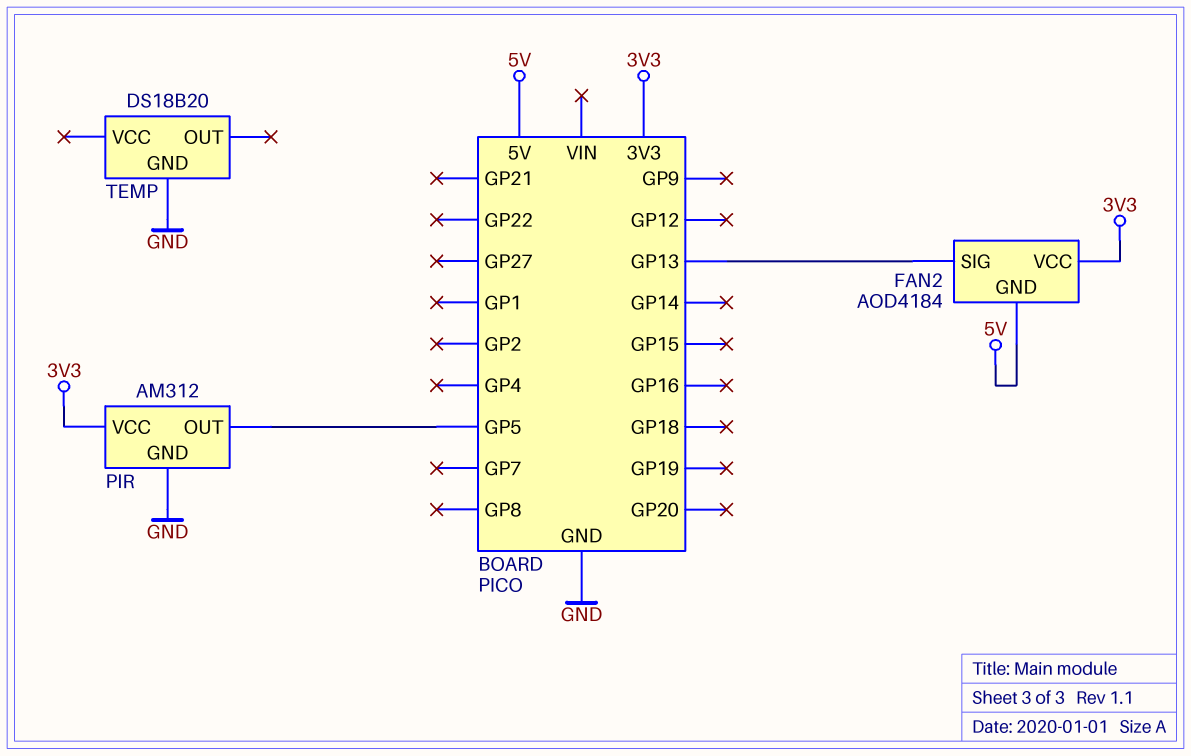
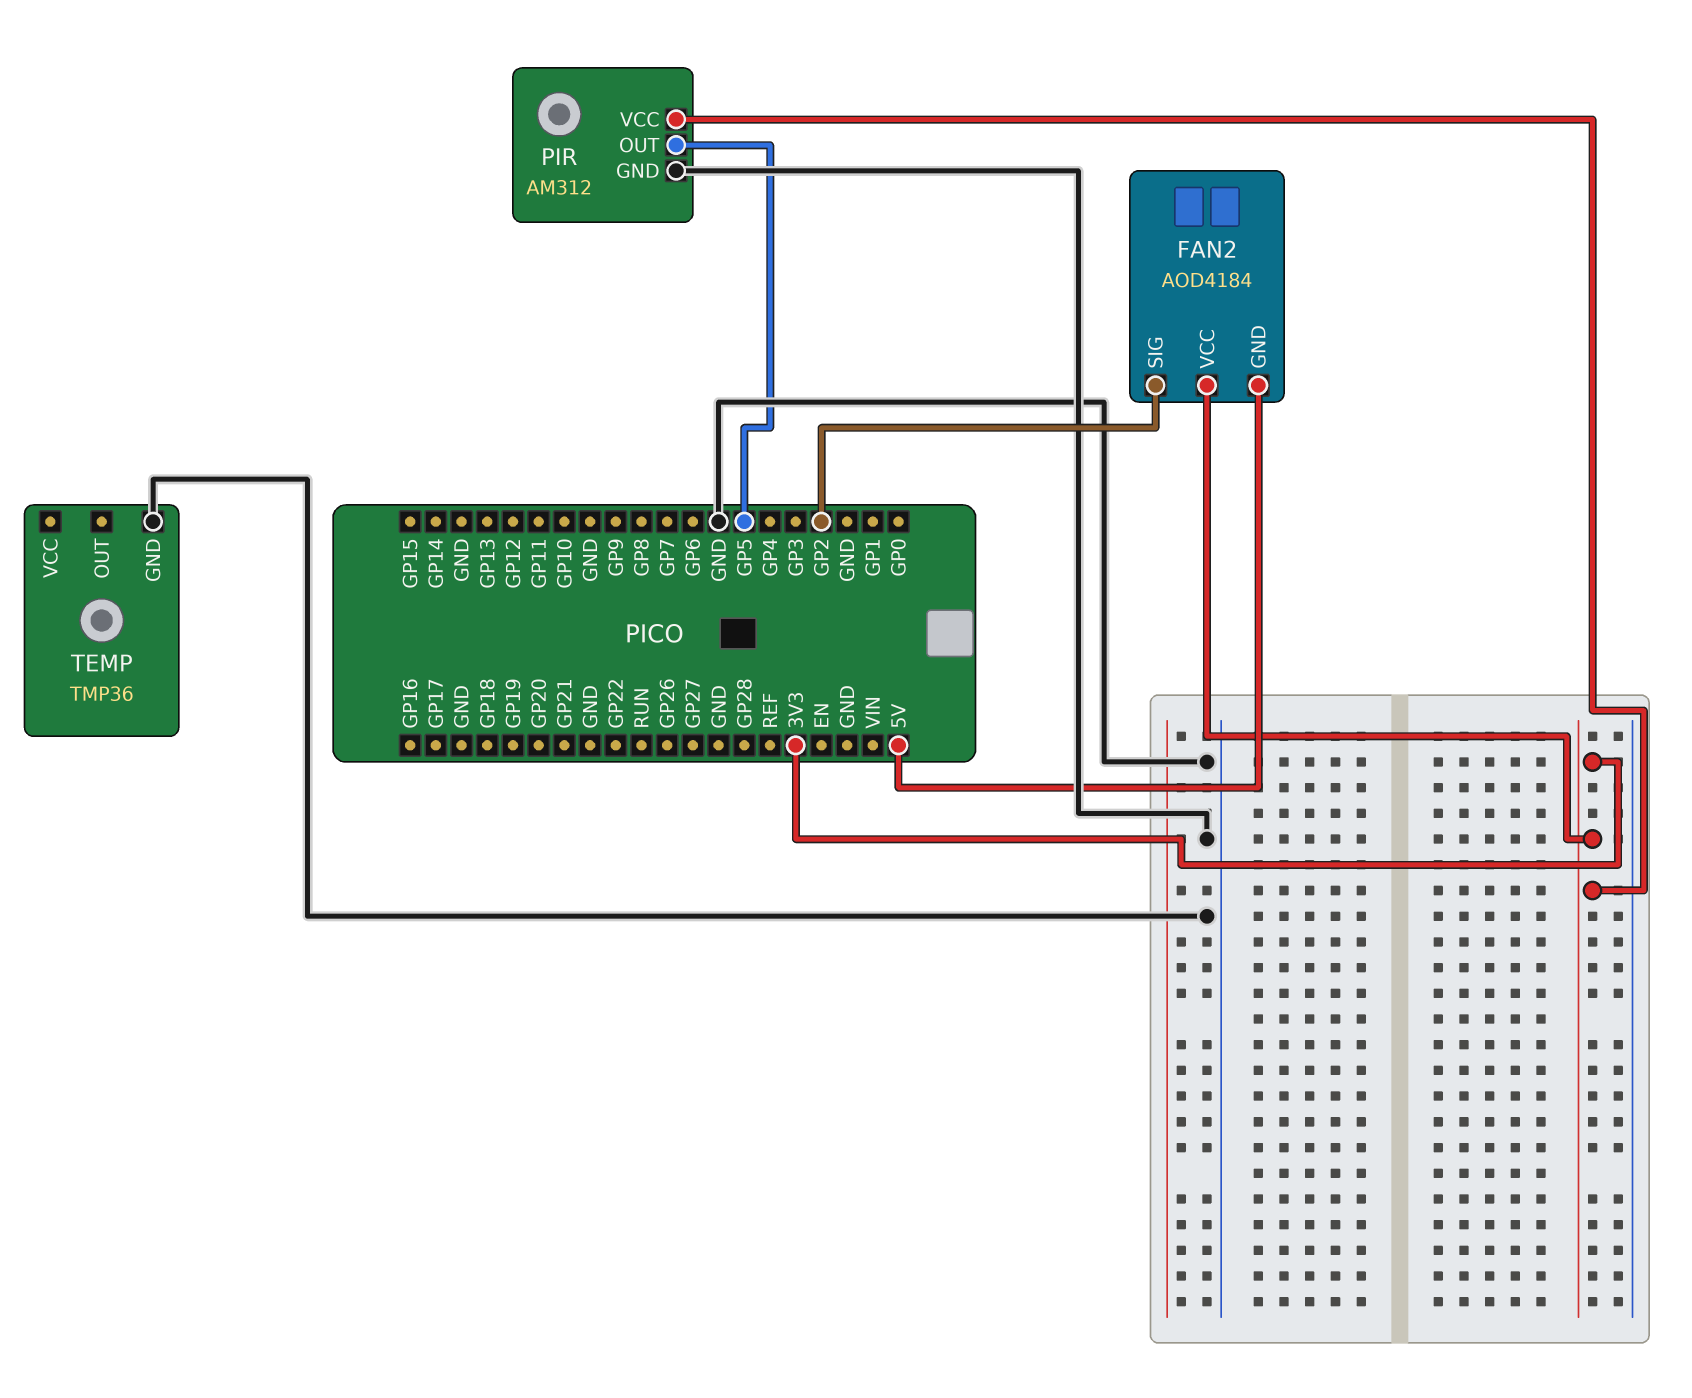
FAN2 pin SIG: GP13 -> GP2
TEMP: DS18B20 -> TMP36

